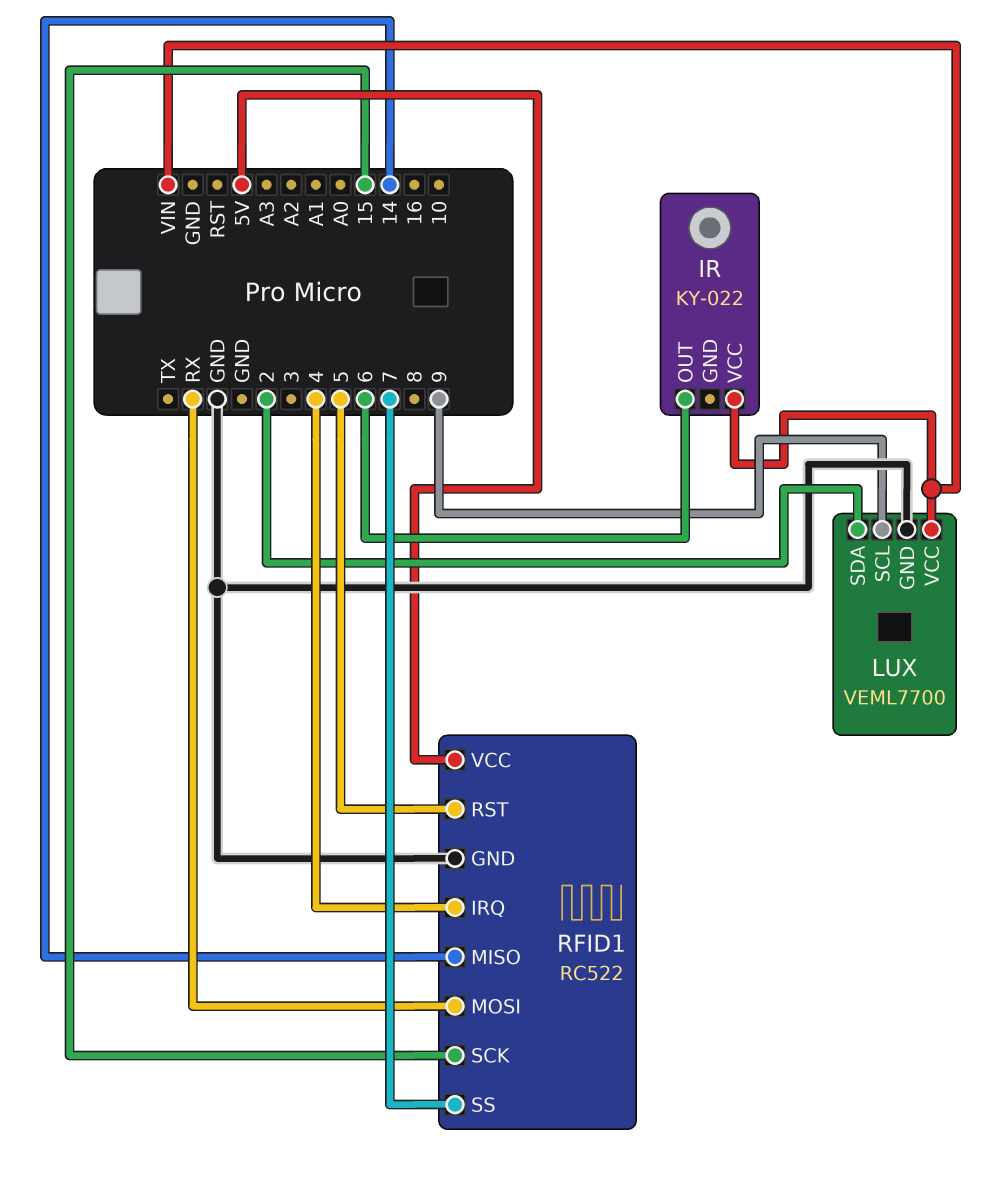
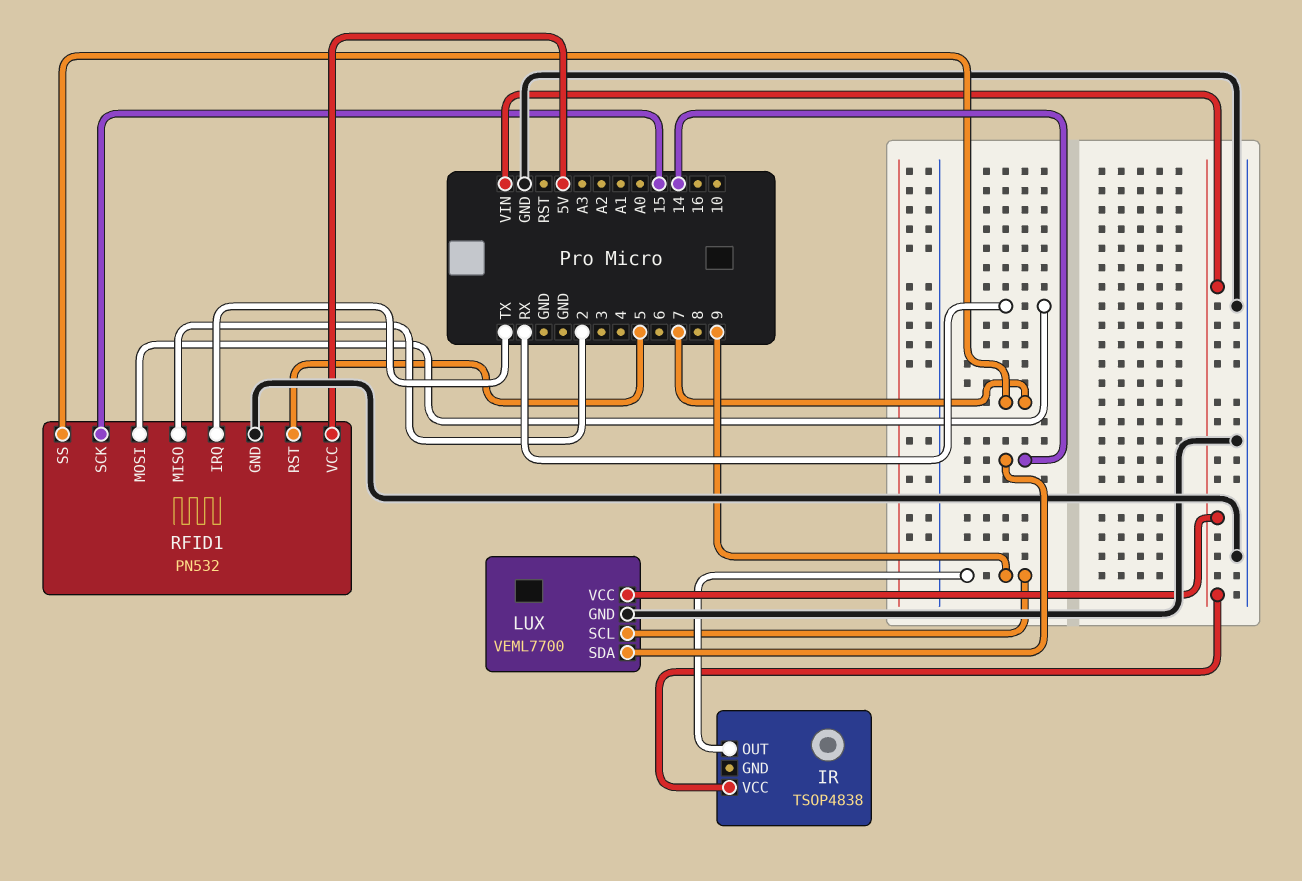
IR: KY-022 -> TSOP4838
IR pin OUT: 6 -> 9
LUX pin SDA: 2 -> 14
RFID1: RC522 -> PN532
RFID1 pin IRQ: 4 -> TX
RFID1 pin MISO: 14 -> 2

